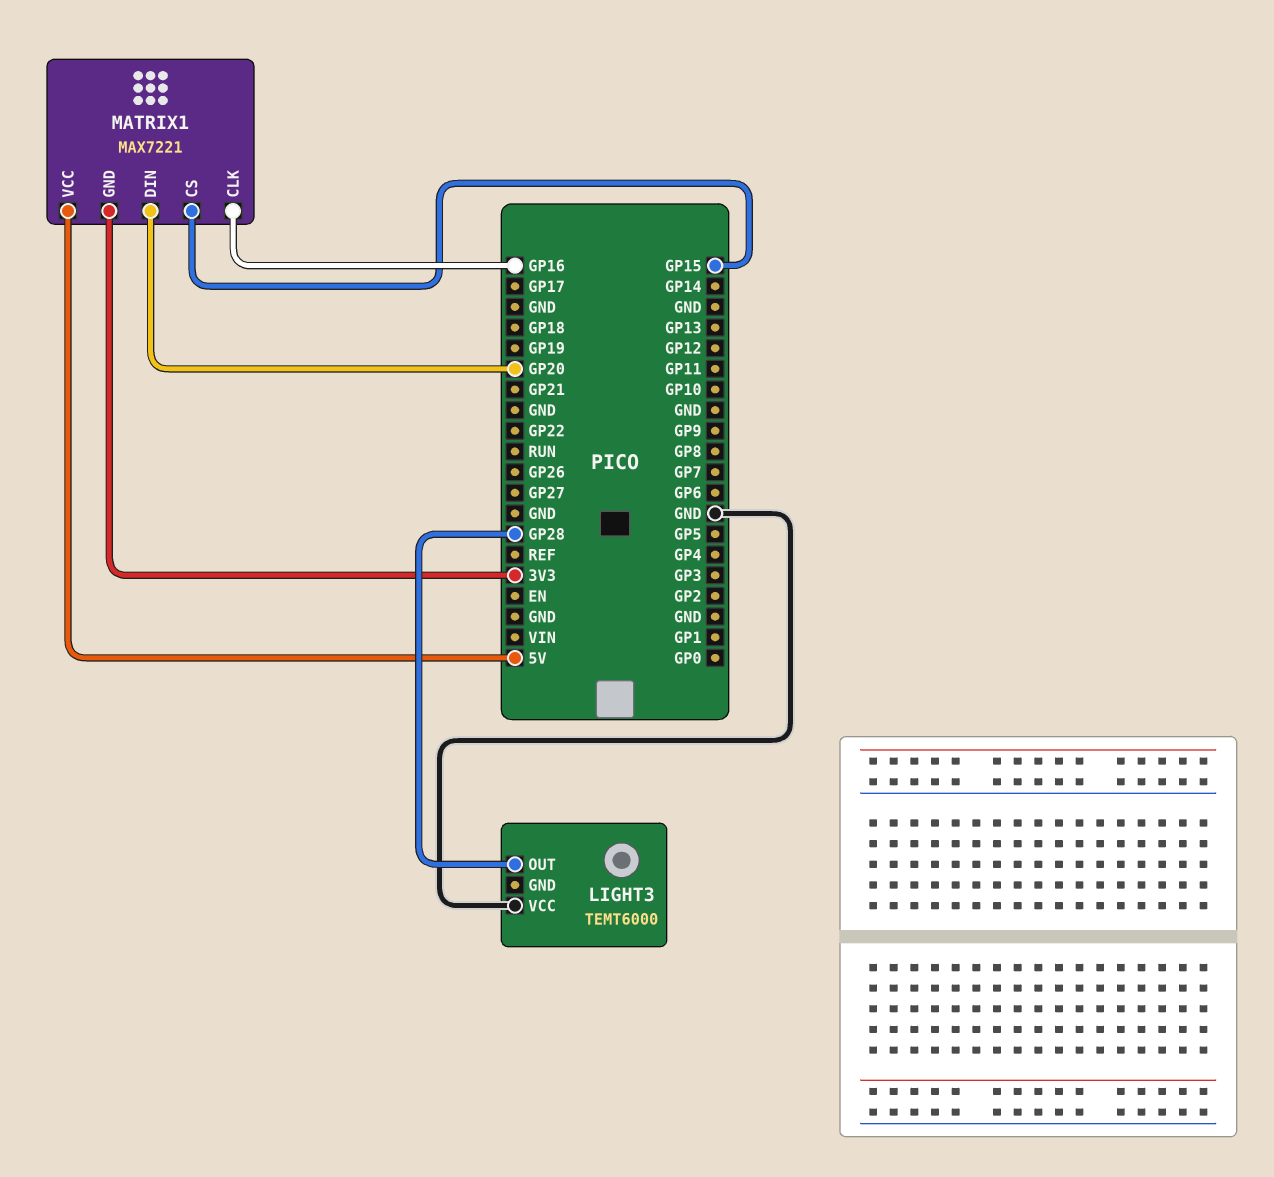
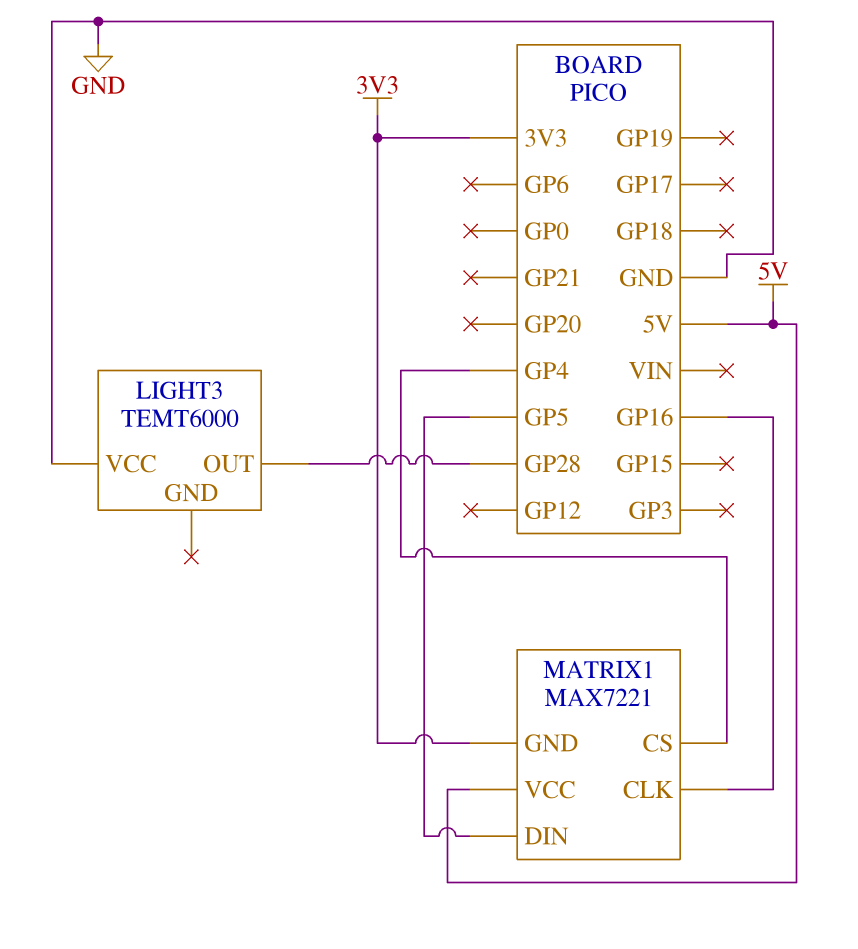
MATRIX1 pin CS: GP15 -> GP4
MATRIX1 pin DIN: GP20 -> GP5

